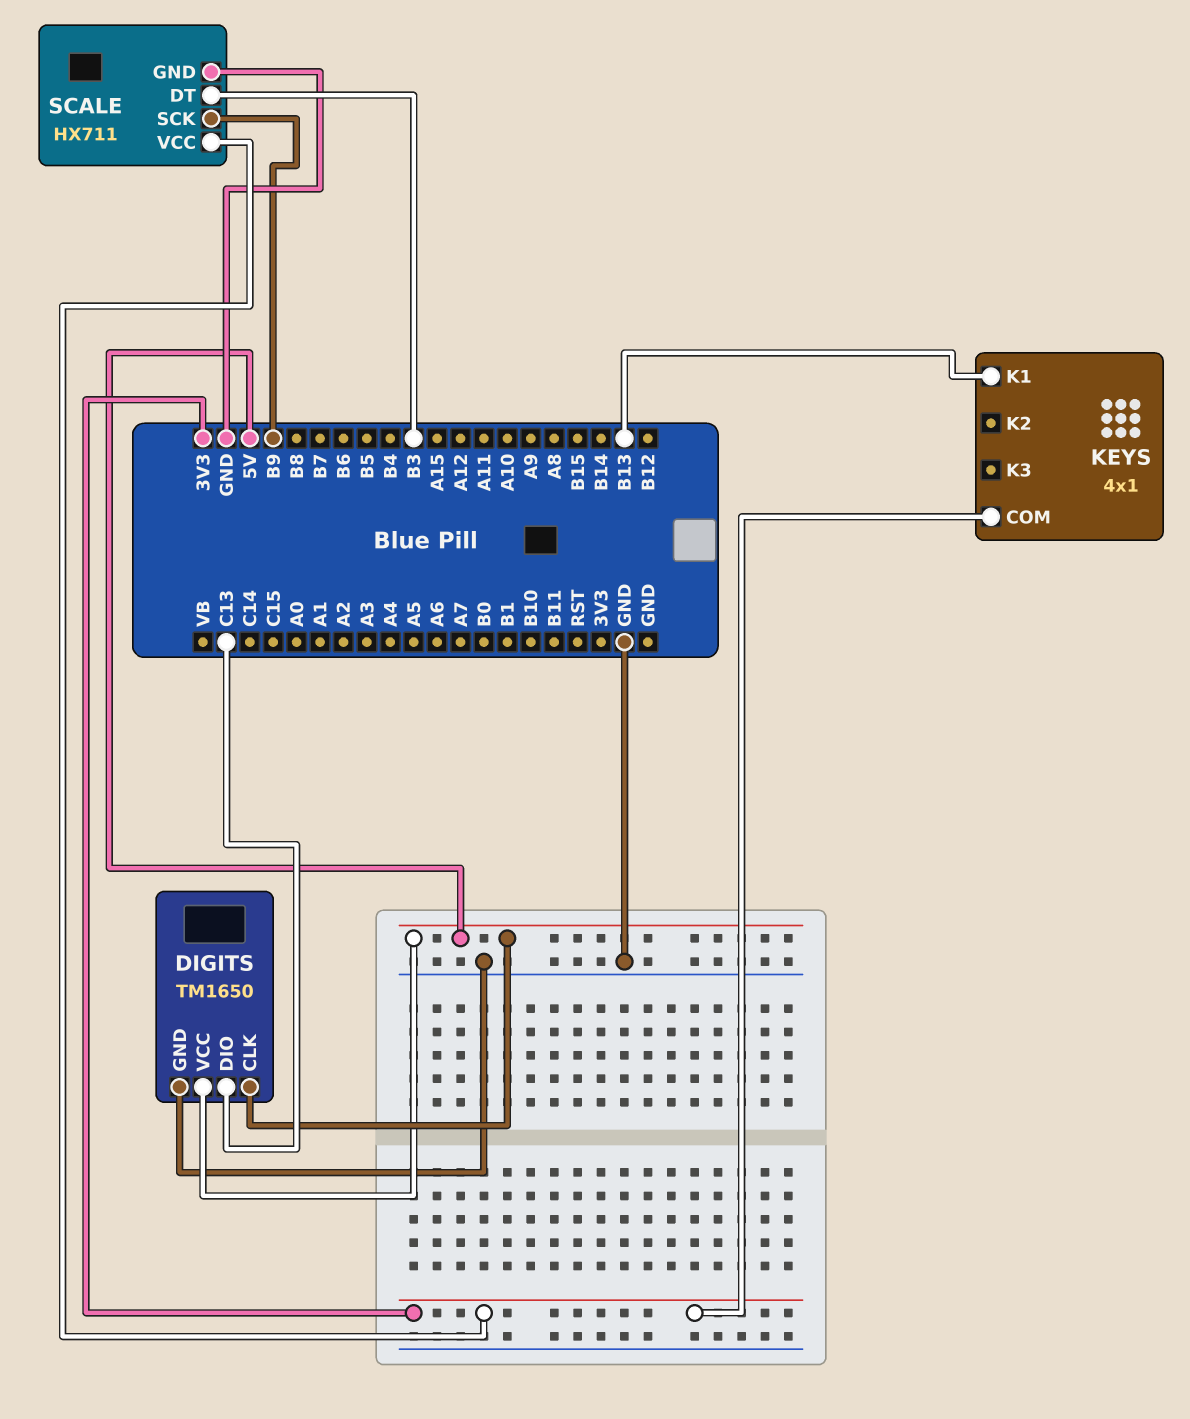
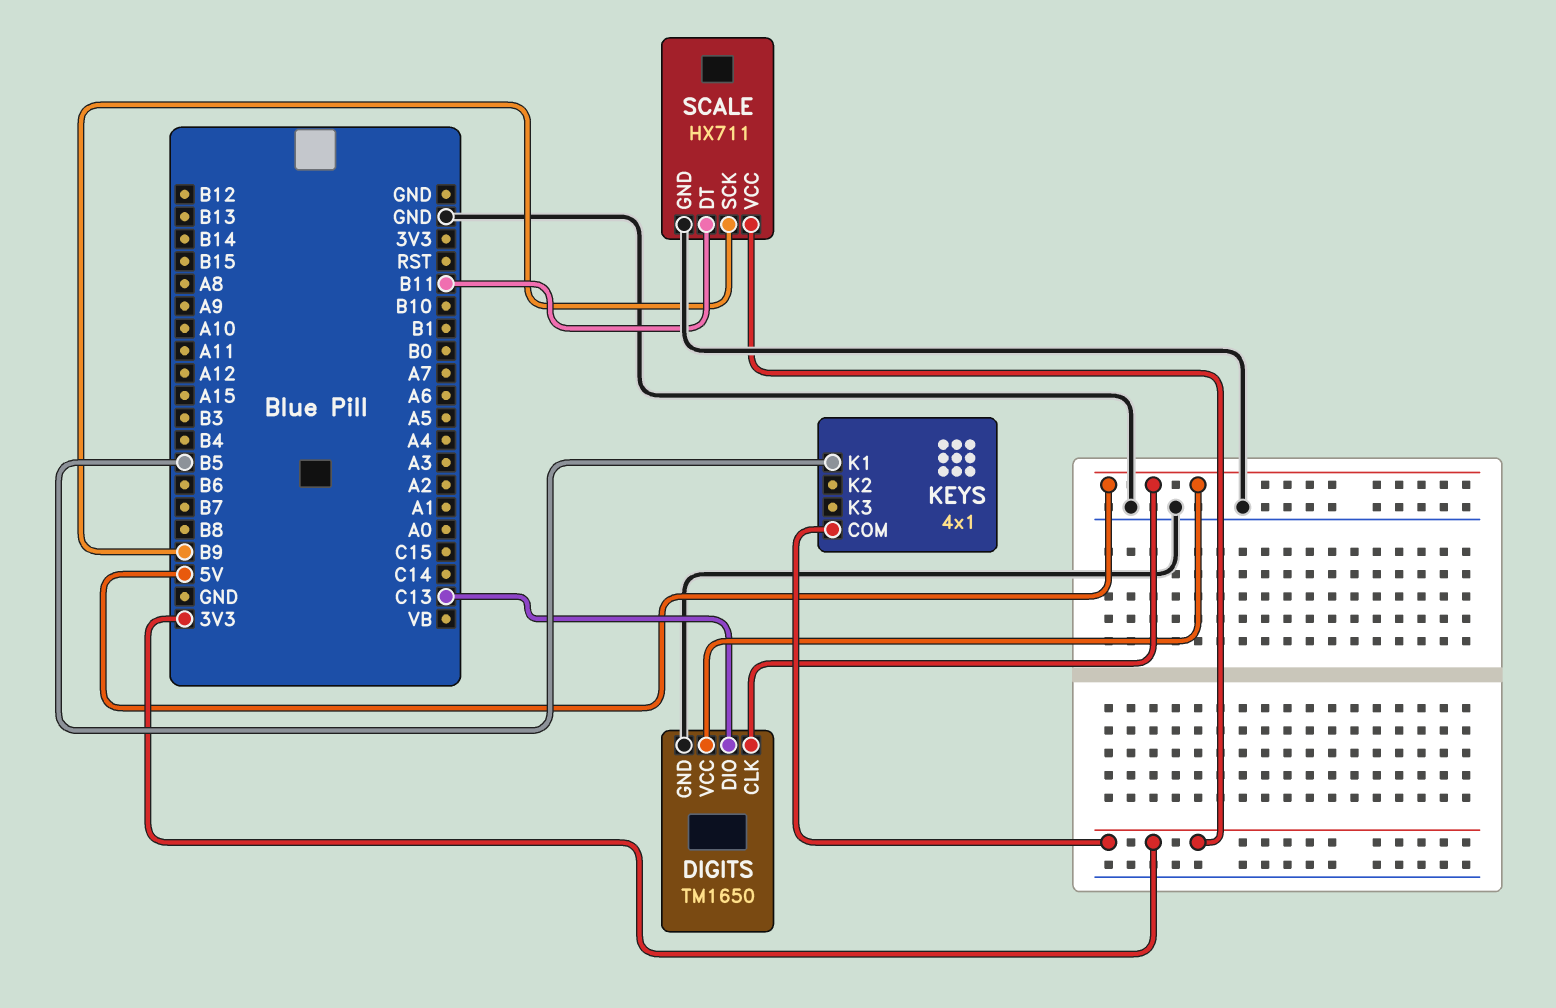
KEYS pin K1: B13 -> B5
SCALE pin DT: B3 -> B11

